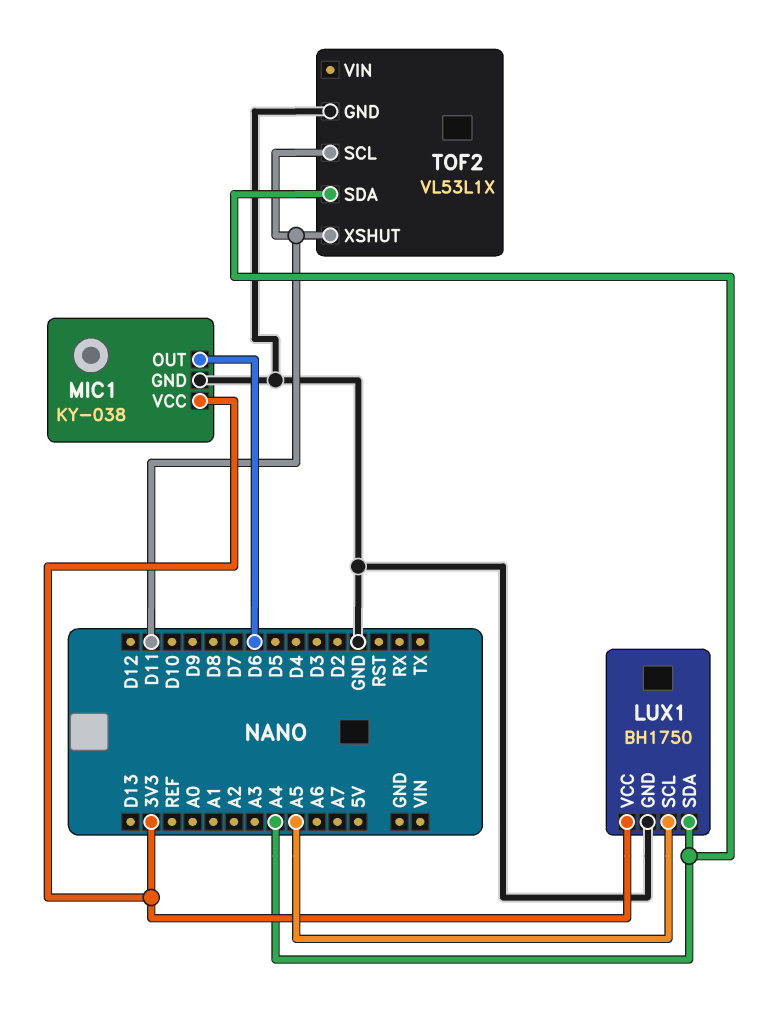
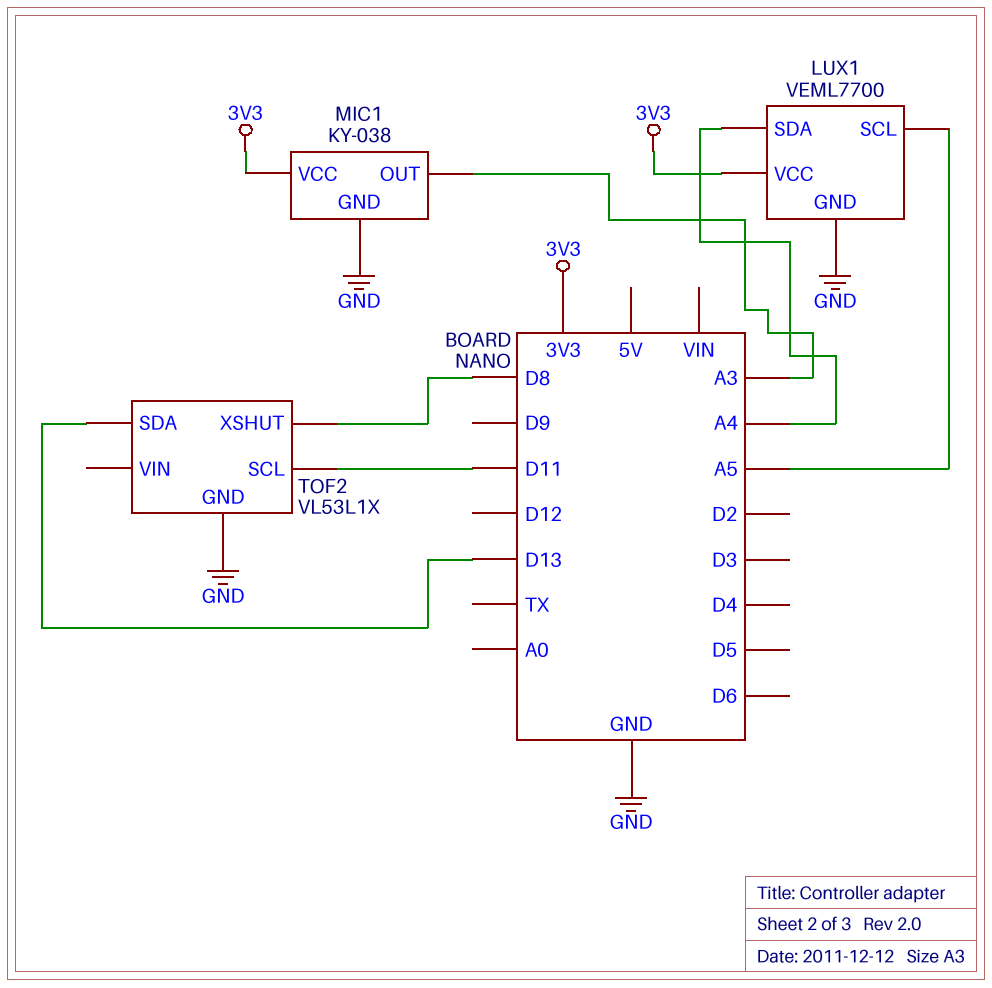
LUX1: BH1750 -> VEML7700
MIC1 pin OUT: D6 -> A3
TOF2 pin SDA: A4 -> D13
TOF2 pin XSHUT: D11 -> D8

